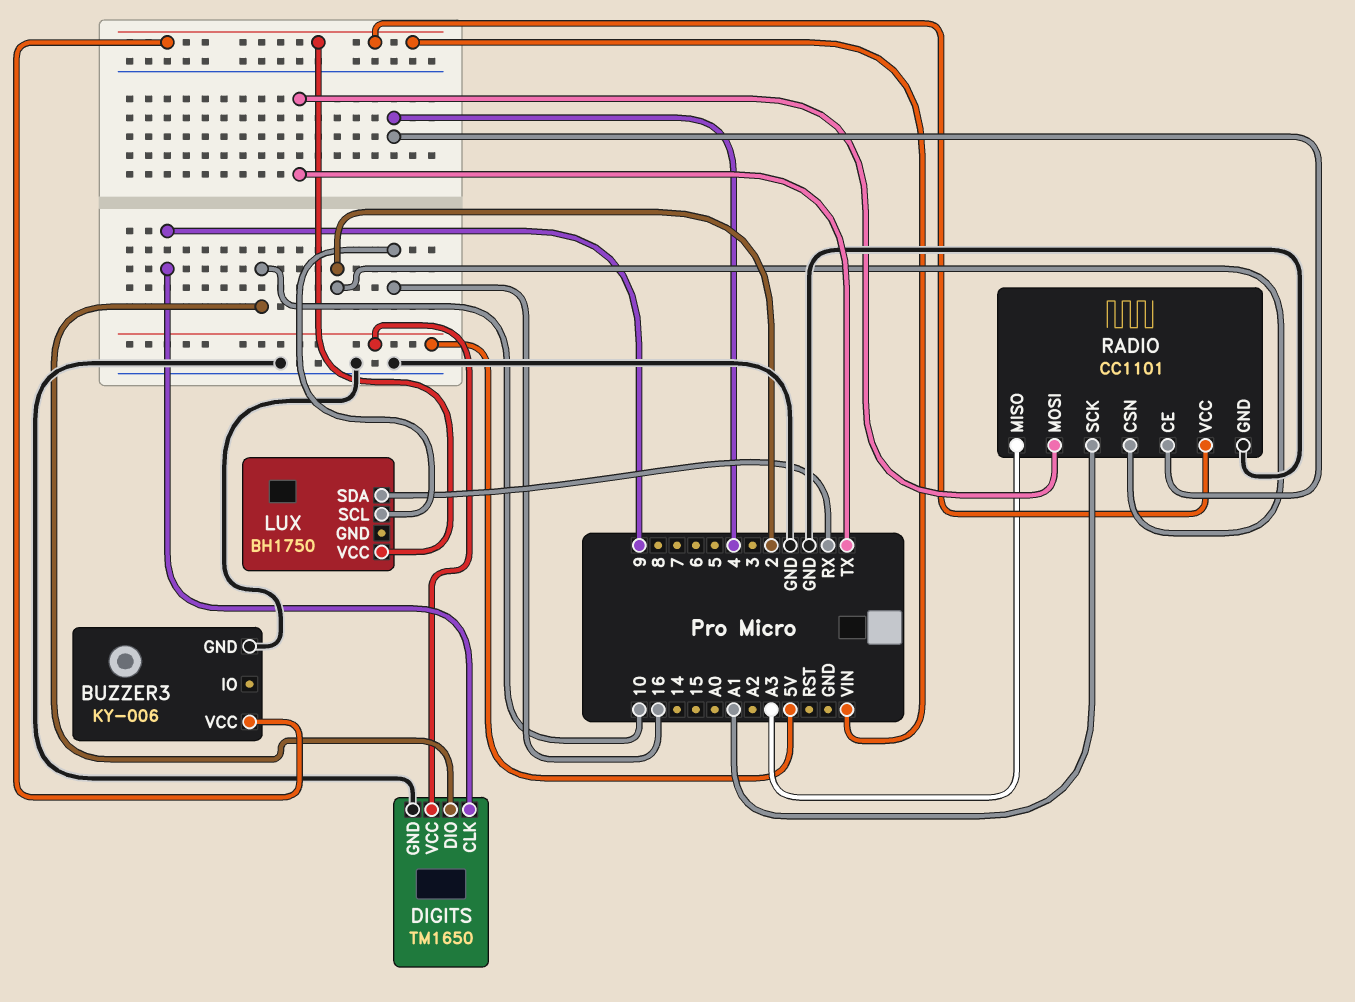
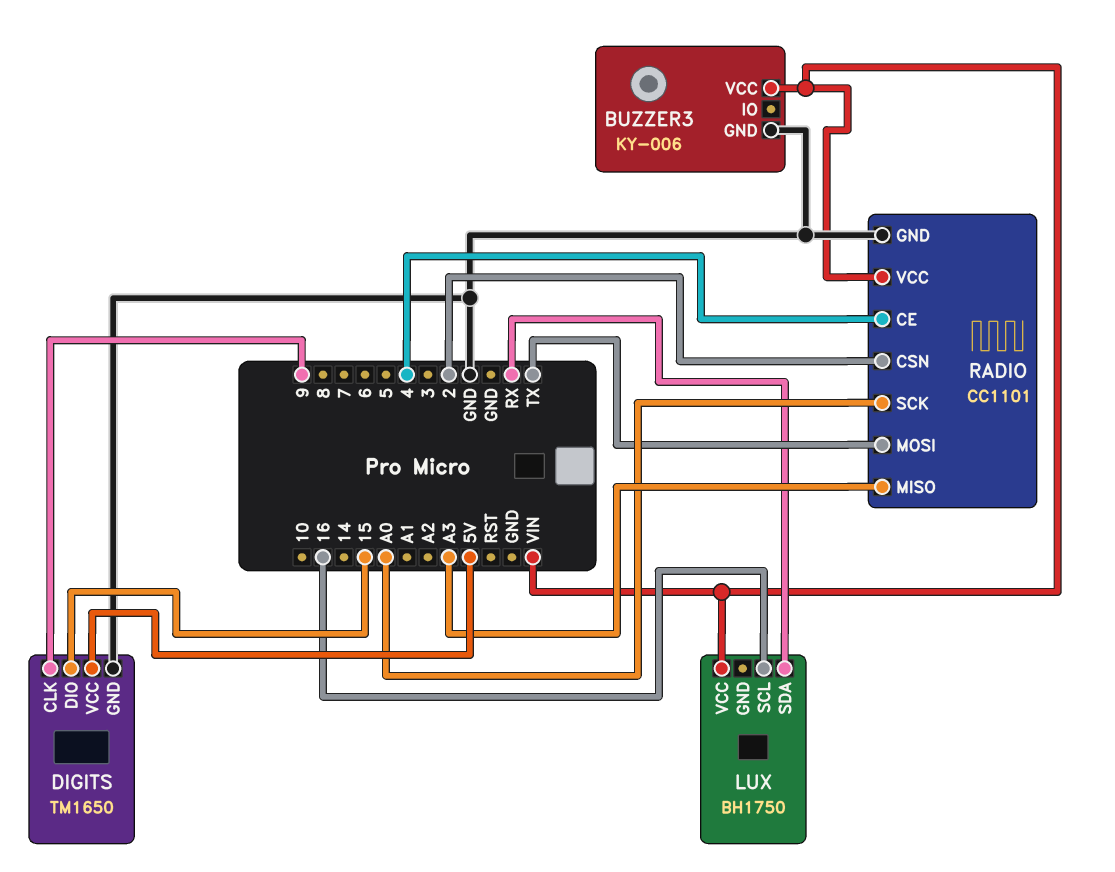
DIGITS pin DIO: 10 -> 15
RADIO pin SCK: A1 -> A0

